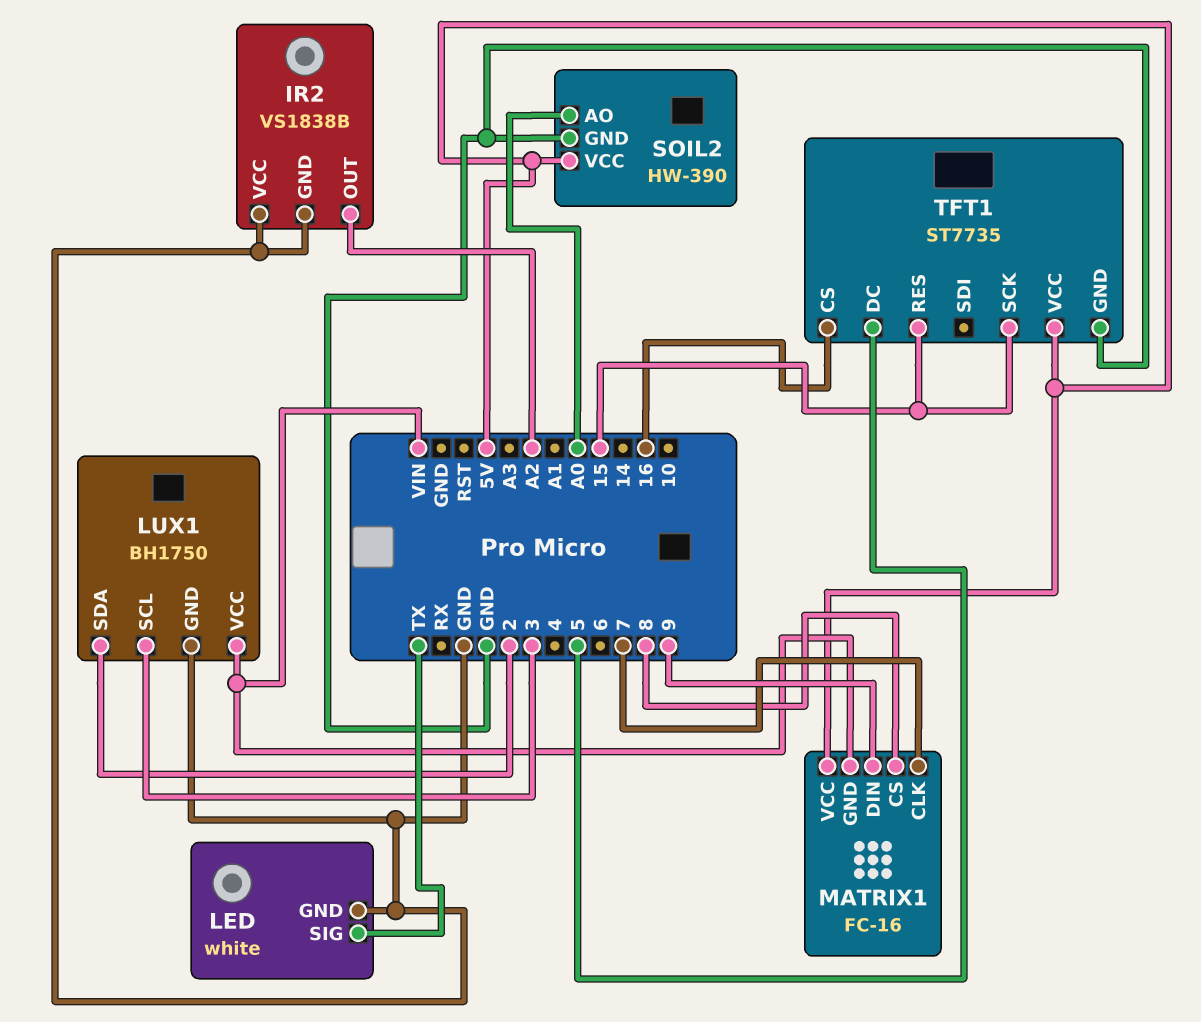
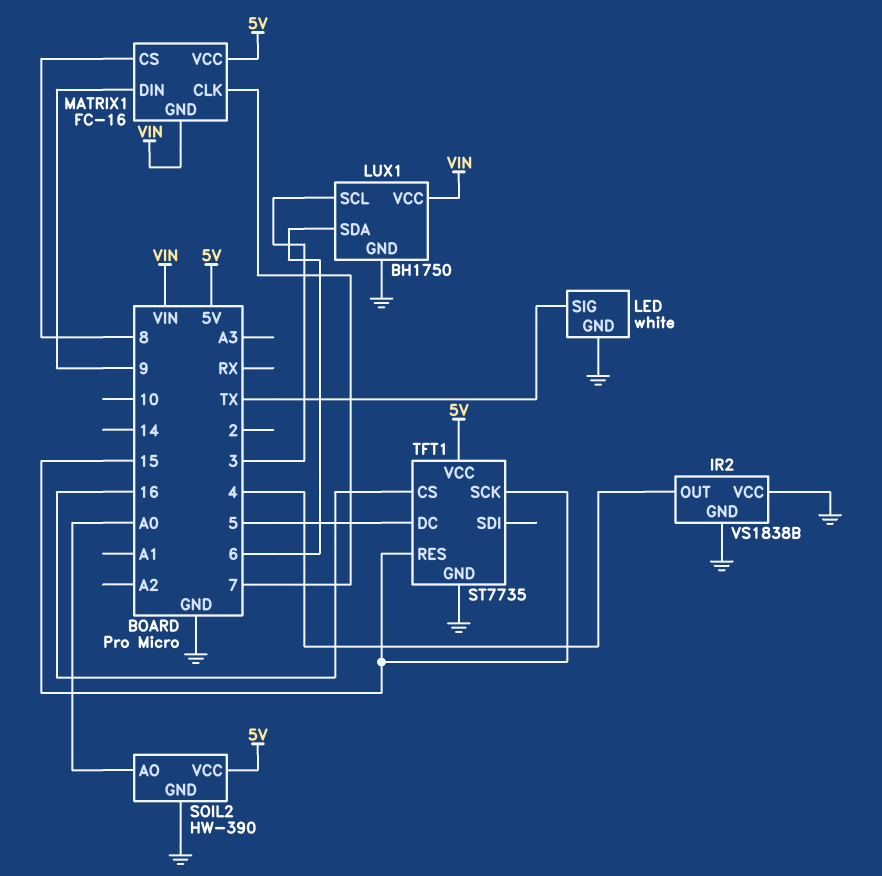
IR2 pin OUT: A2 -> 4
LUX1 pin SDA: 2 -> 6

